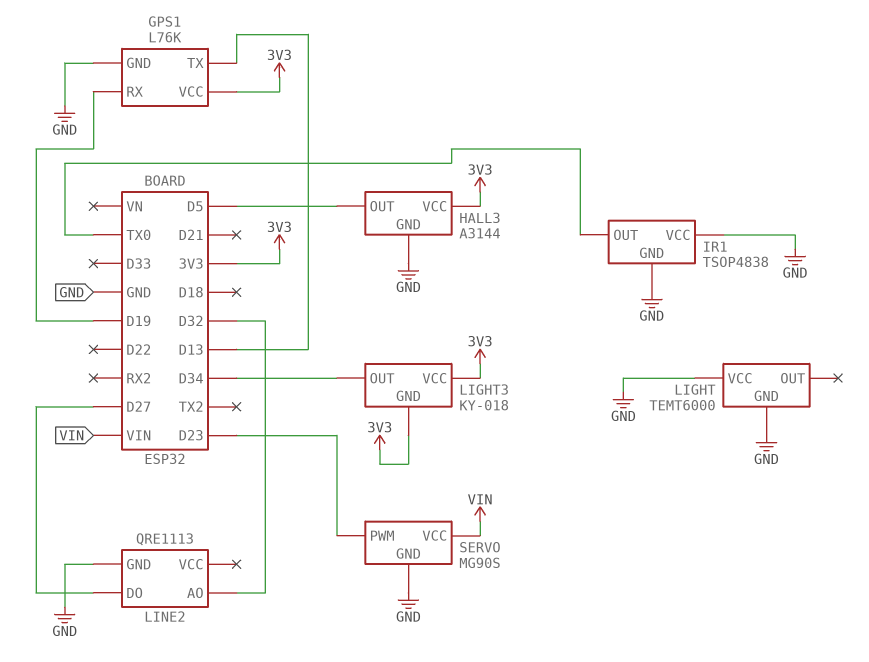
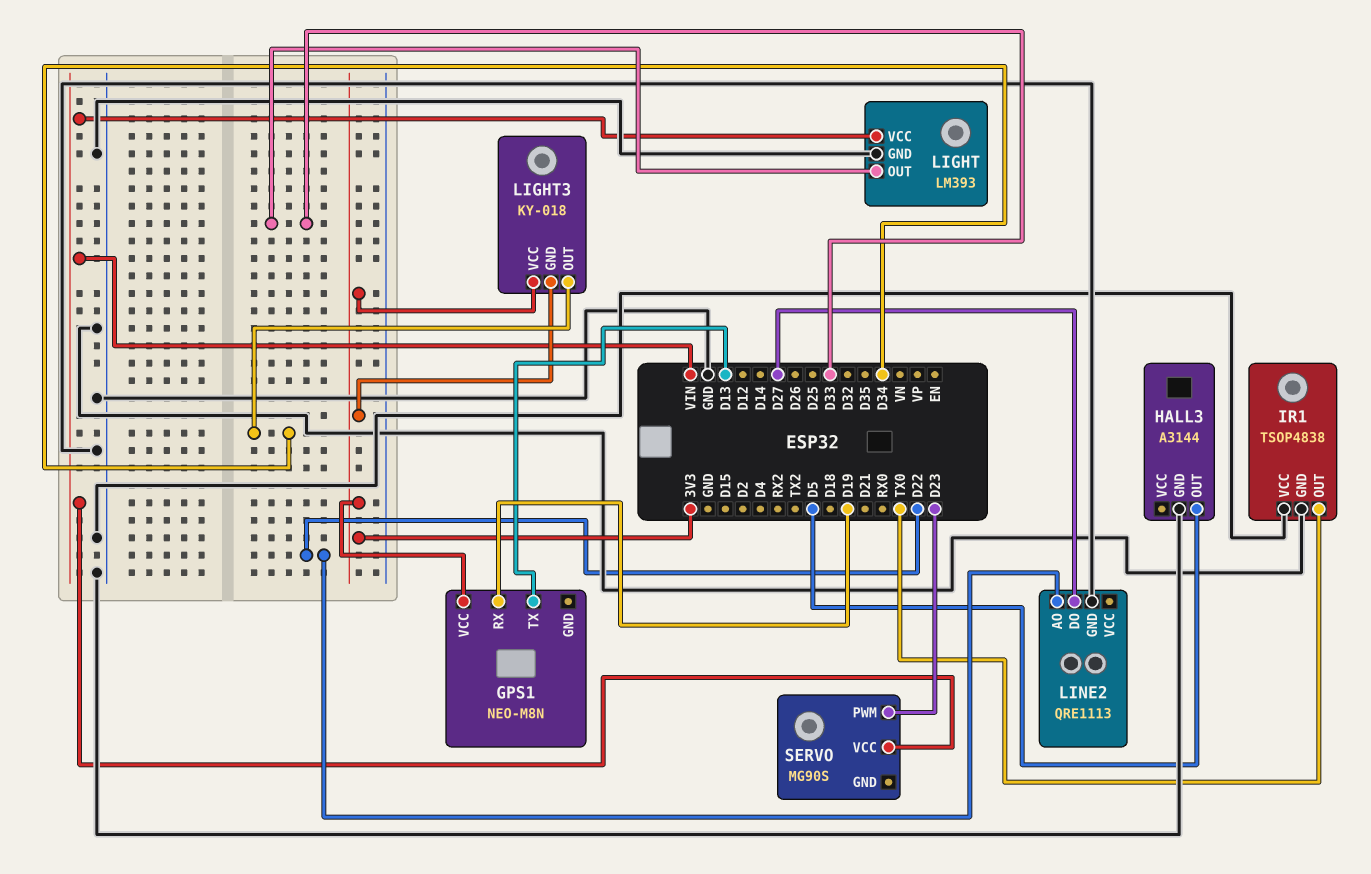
GPS1: L76K -> NEO-M8N
GPS1 pin GND: GND -> none
HALL3 pin VCC: 3V3 -> none
LIGHT: TEMT6000 -> LM393
LIGHT pin OUT: none -> D33
LIGHT pin VCC: GND -> VIN
LINE2 pin AO: D32 -> D22
SERVO pin GND: GND -> none

